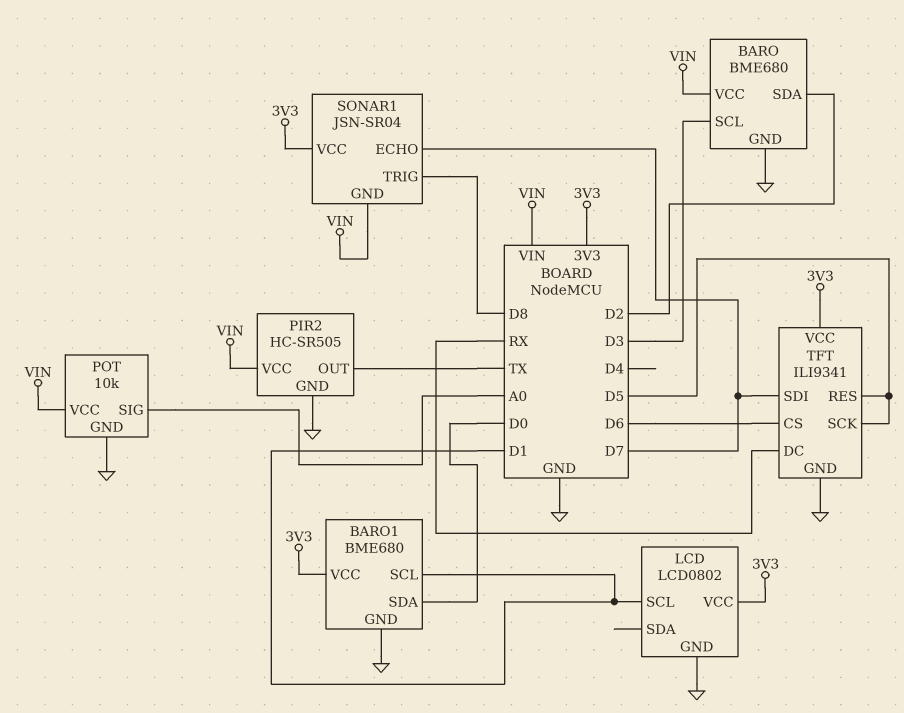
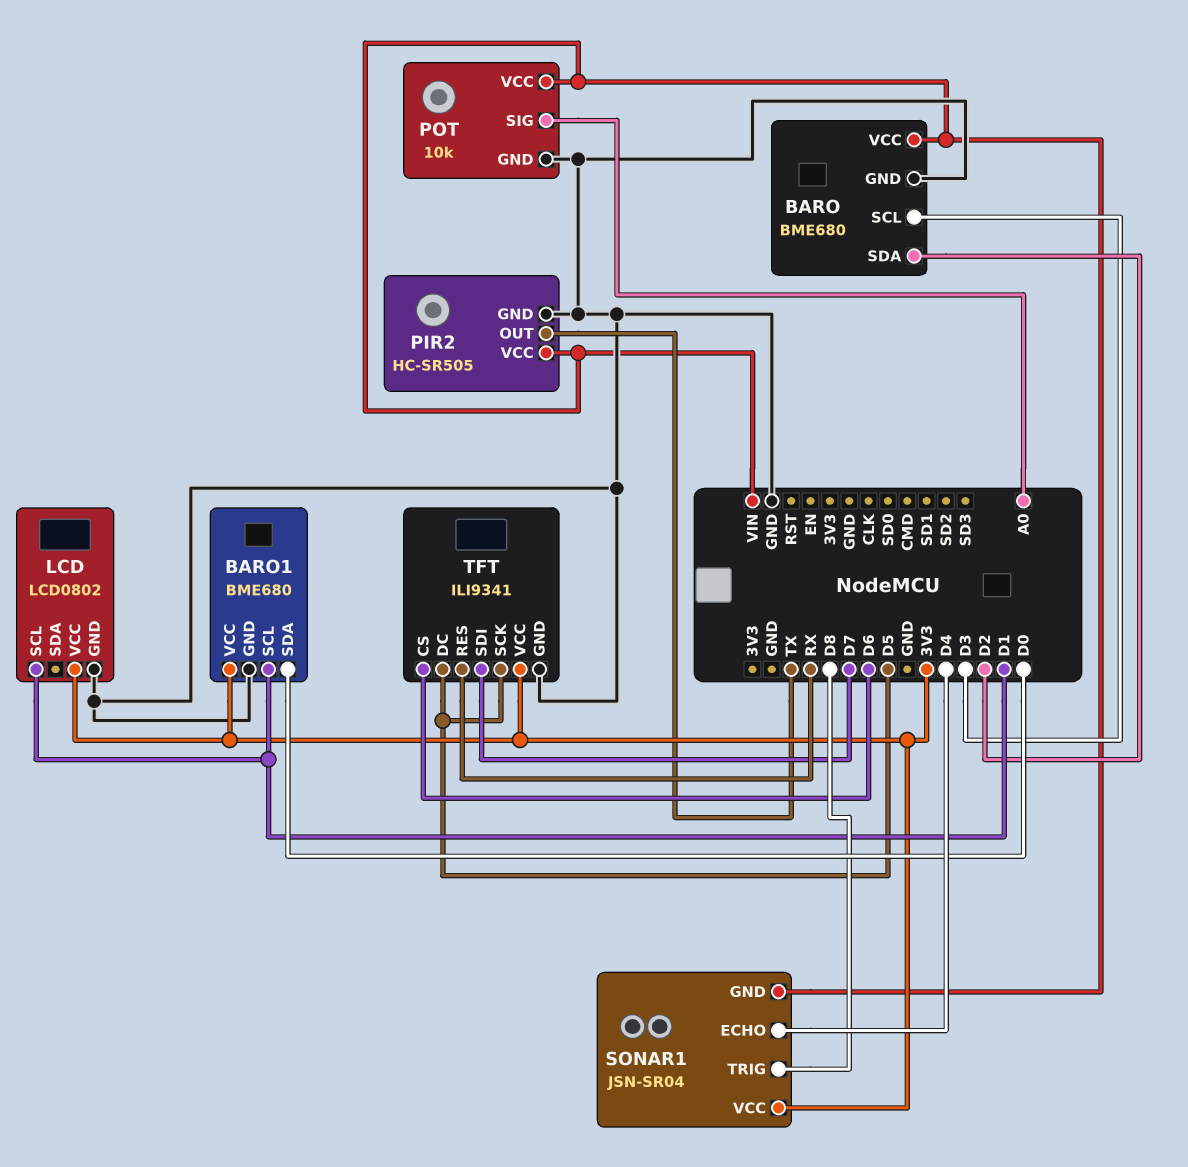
SONAR1 pin ECHO: D7 -> D4
TFT pin DC: RX -> D5
TFT pin RES: D5 -> RX

